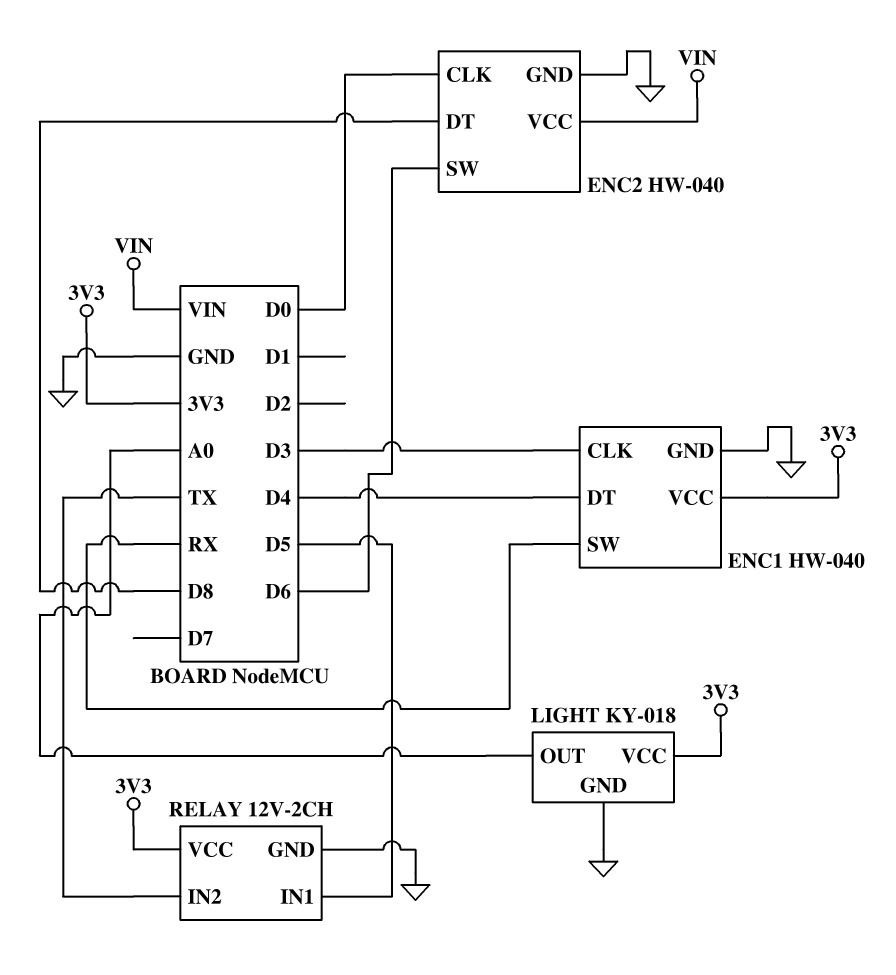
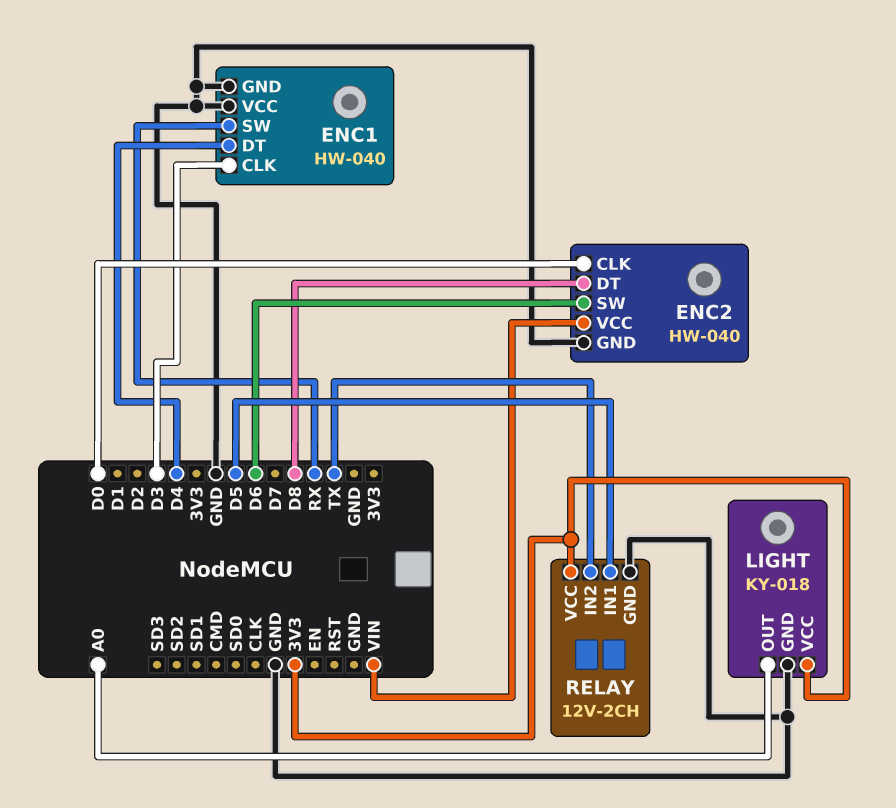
ENC1 pin VCC: 3V3 -> GND

